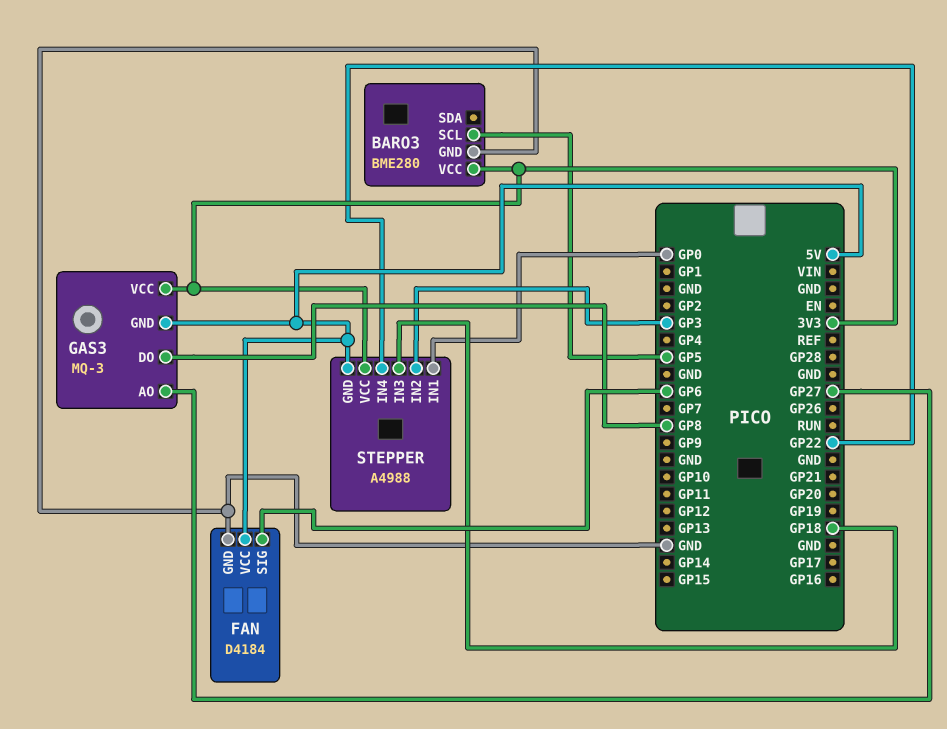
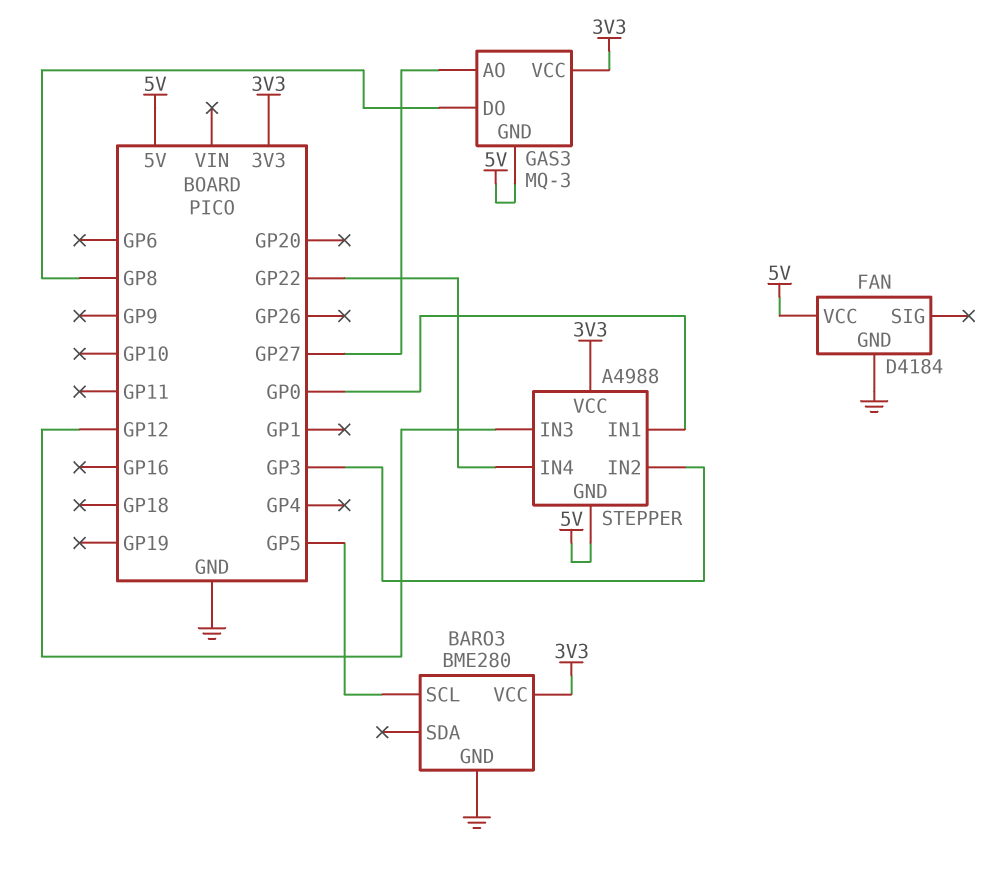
FAN pin SIG: GP6 -> none
STEPPER pin IN3: GP18 -> GP12

